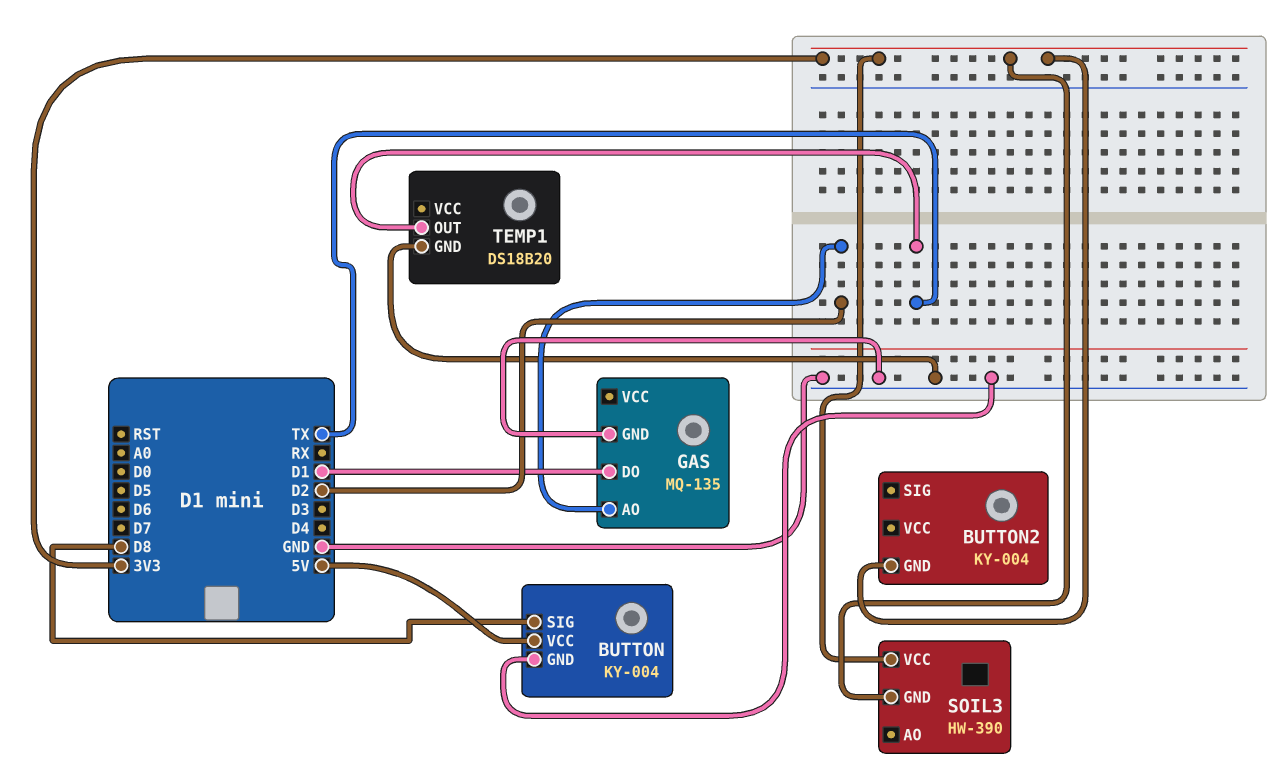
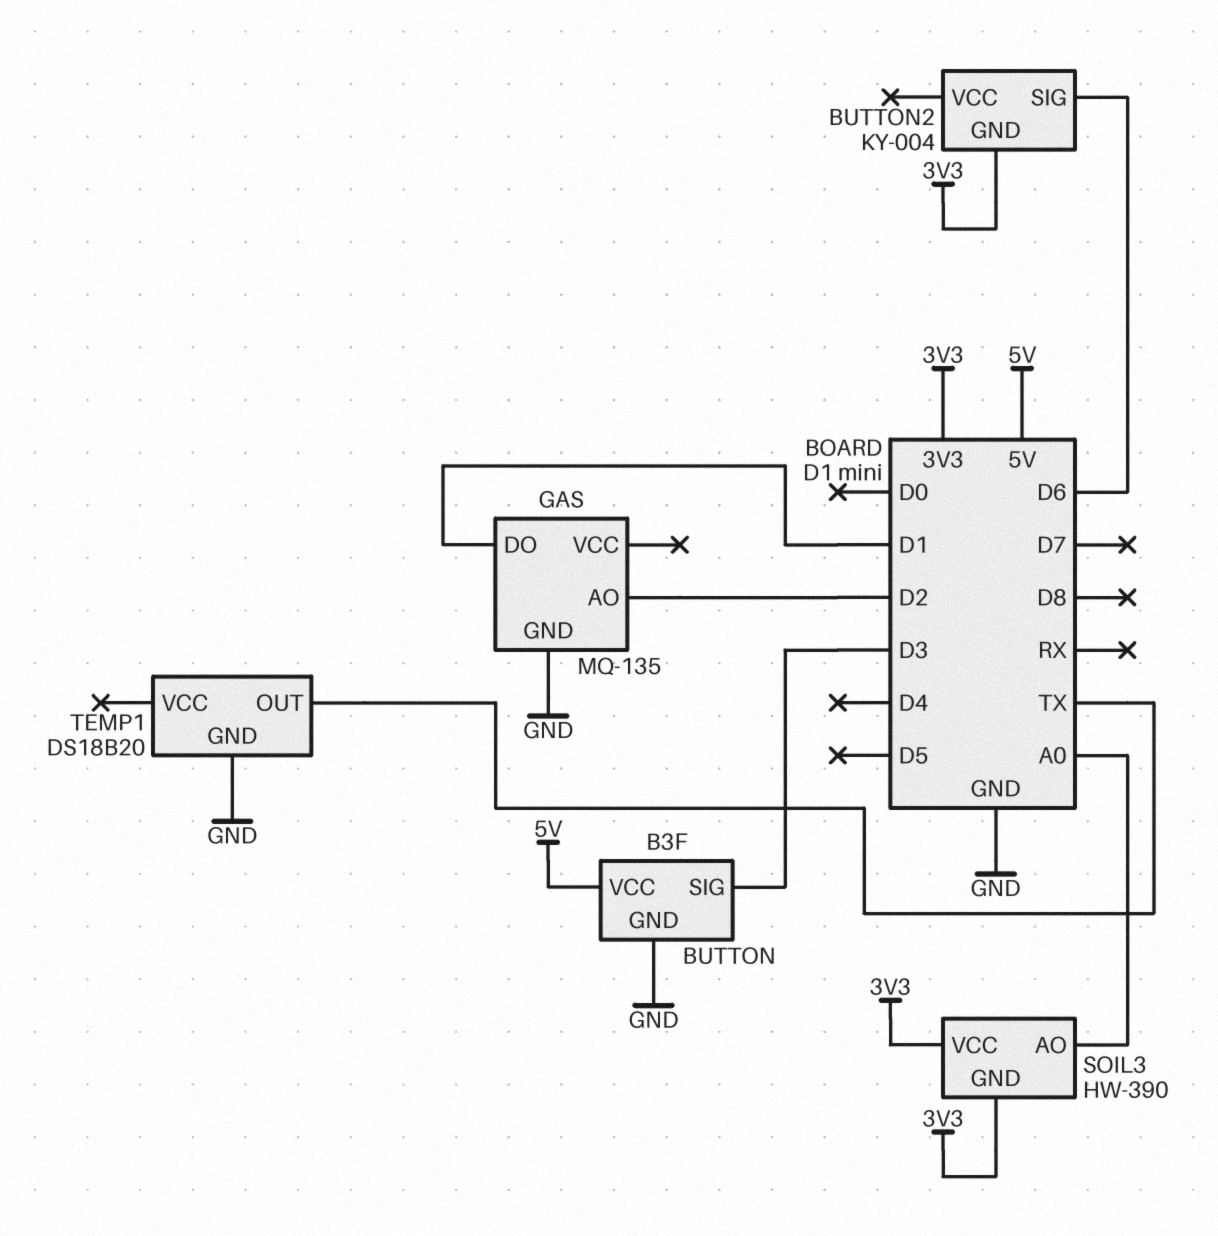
BUTTON: KY-004 -> B3F
BUTTON pin SIG: D8 -> D3
BUTTON2 pin SIG: none -> D6
SOIL3 pin AO: none -> A0

